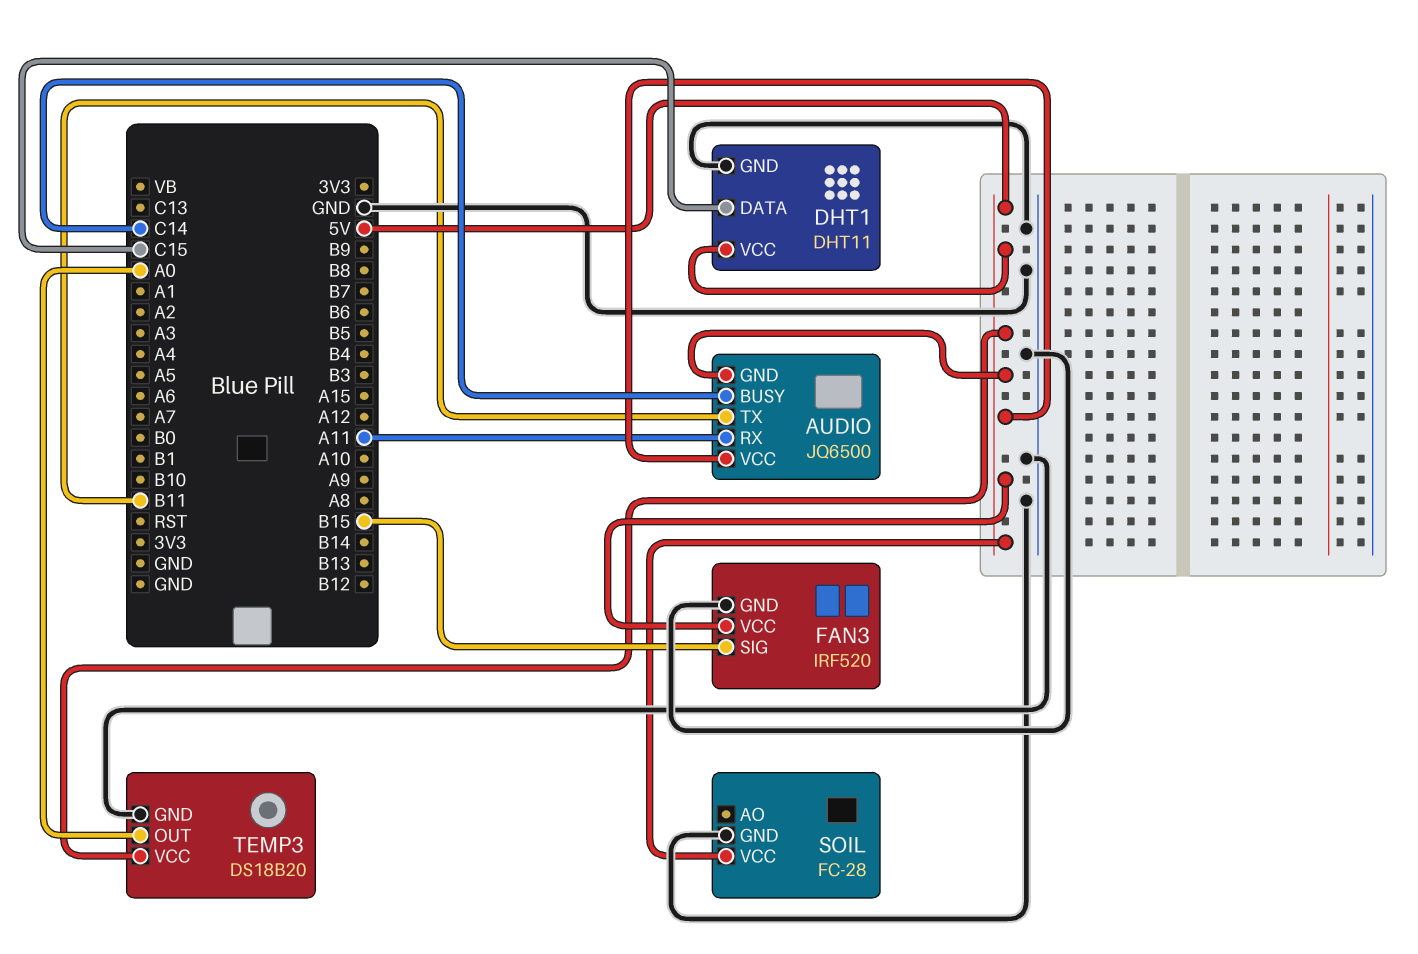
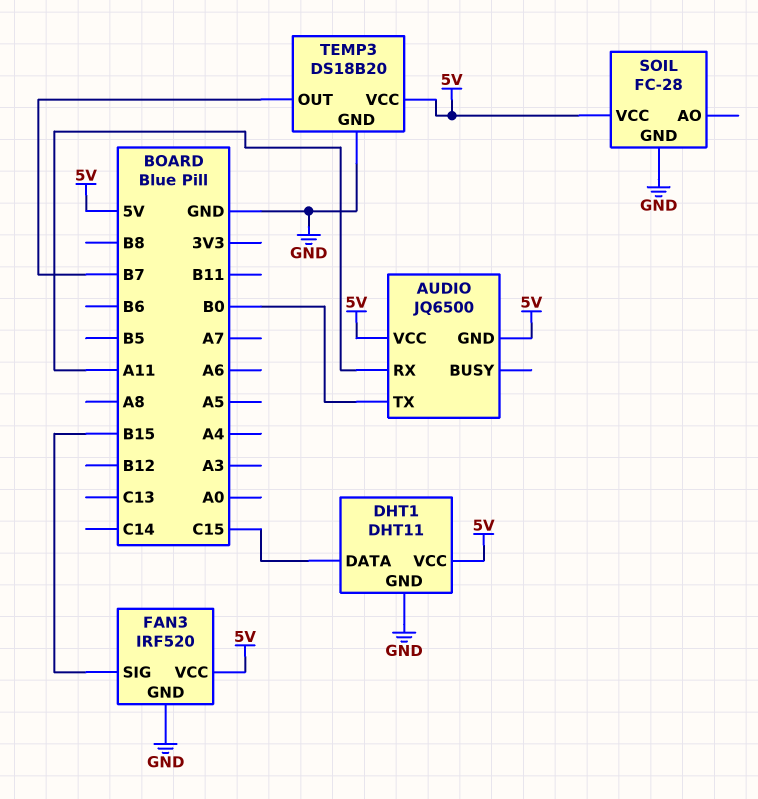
AUDIO pin BUSY: C14 -> none
AUDIO pin TX: B11 -> B0
TEMP3 pin OUT: A0 -> B7

